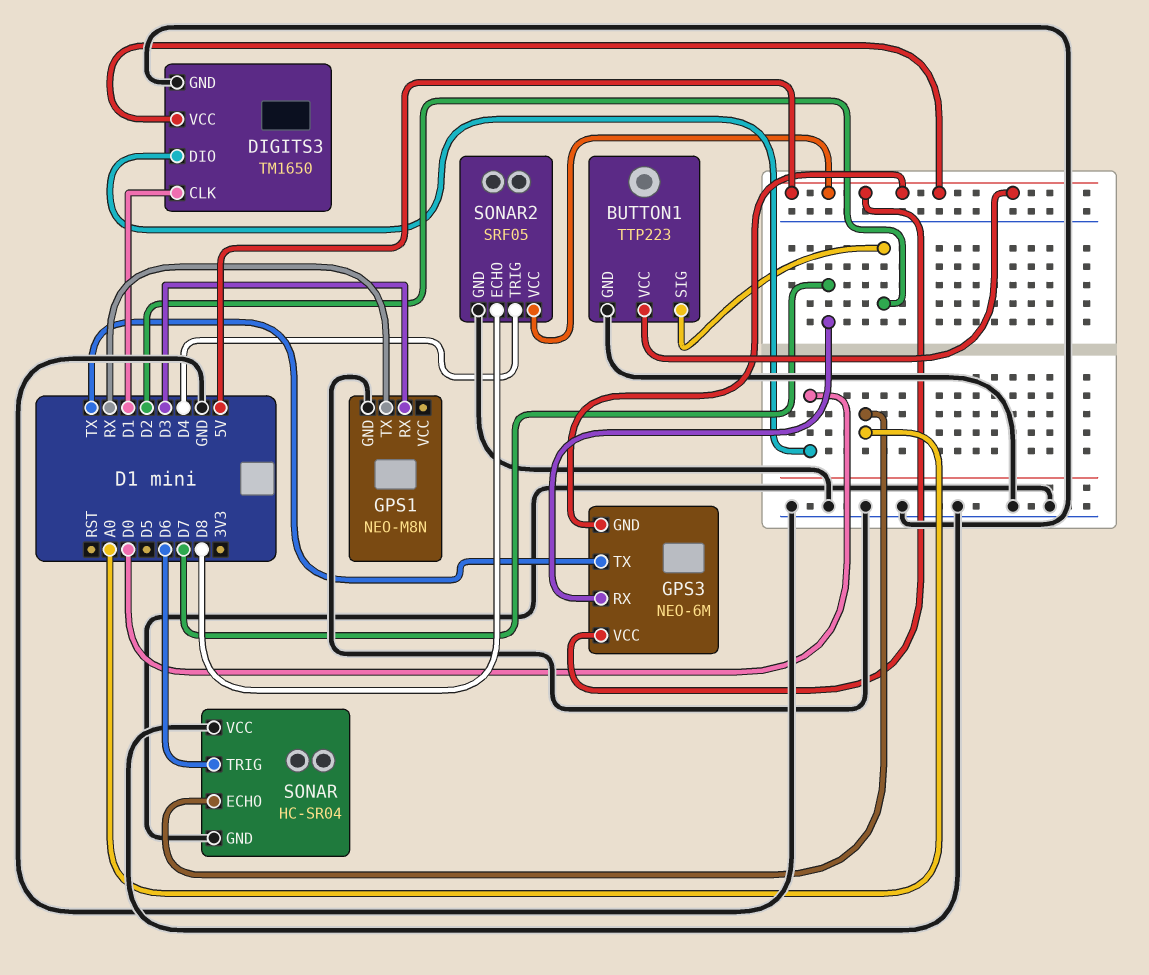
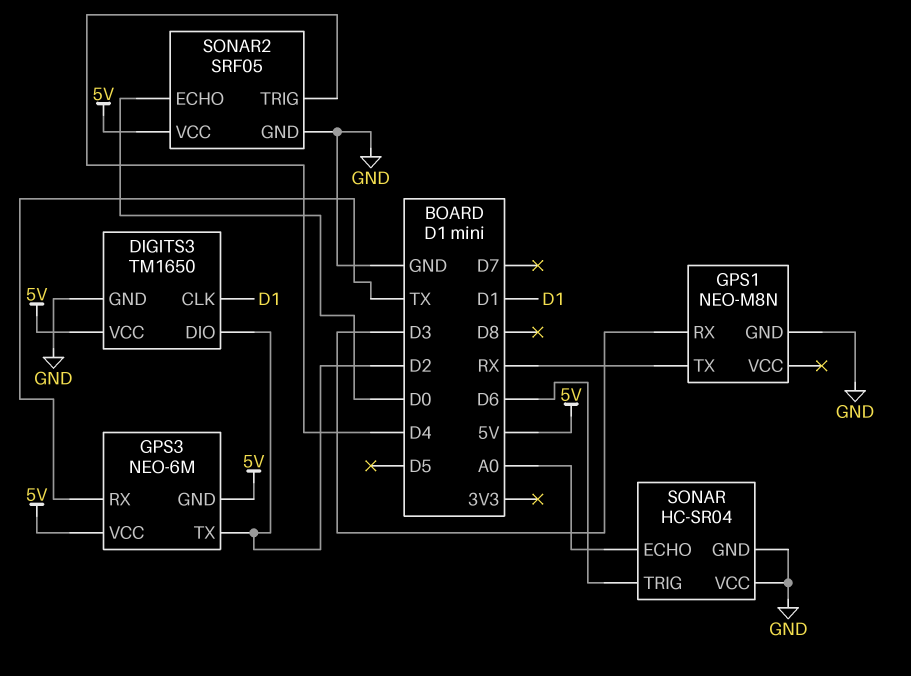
BUTTON1: TTP223 -> none
BUTTON1 pin GND: GND -> none
BUTTON1 pin SIG: D2 -> none
BUTTON1 pin VCC: 5V -> none
DIGITS3 pin DIO: D0 -> D2
GPS3 pin RX: D7 -> TX
GPS3 pin TX: TX -> D2
SONAR2 pin ECHO: D8 -> D0

